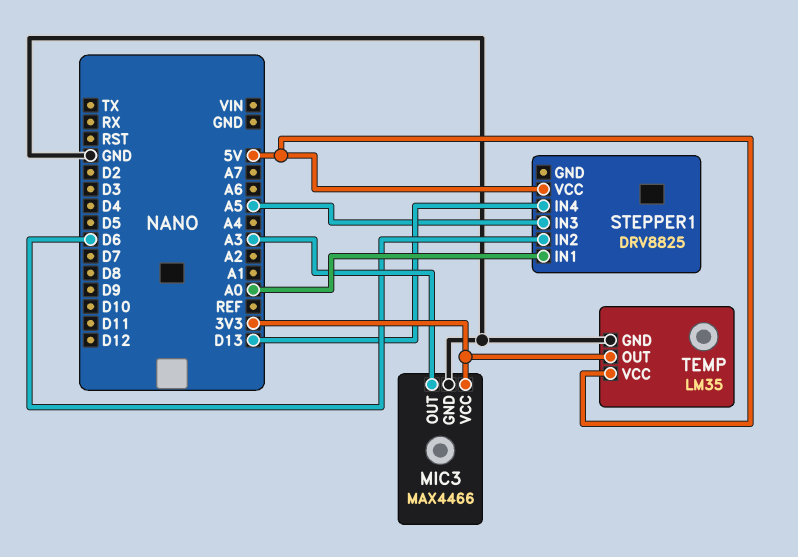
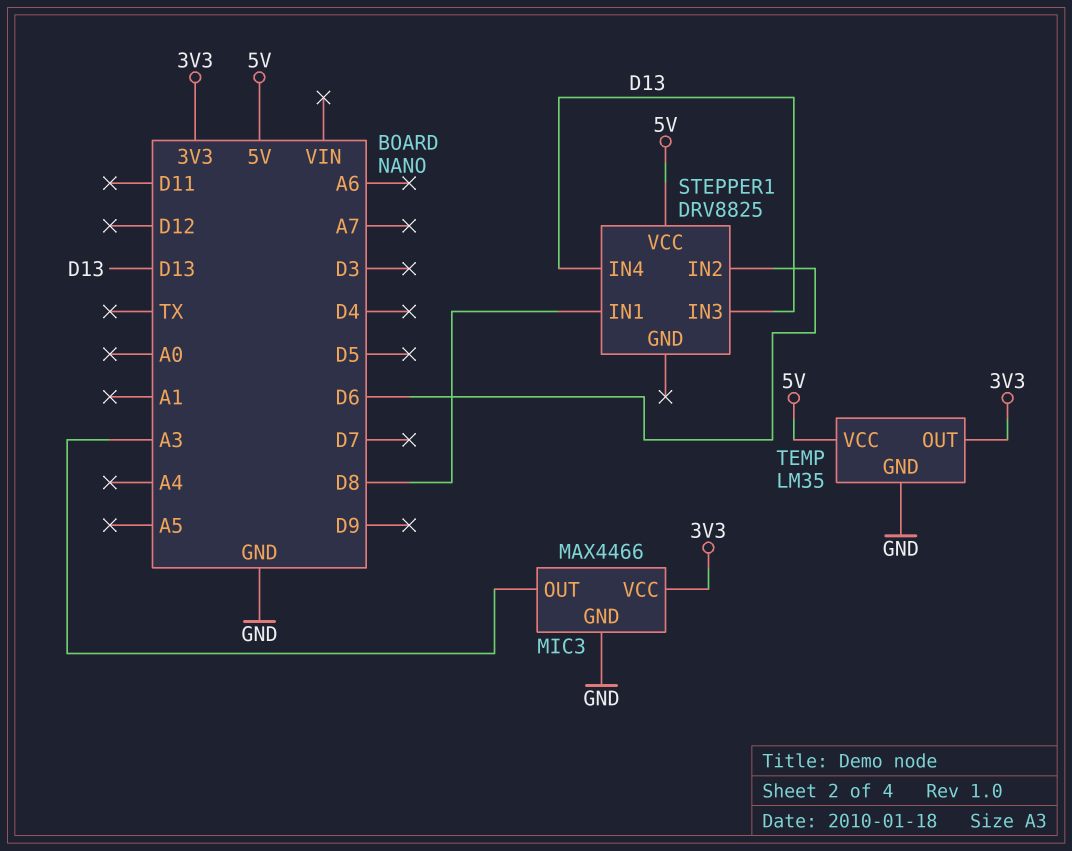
STEPPER1 pin IN1: A0 -> D8
STEPPER1 pin IN3: A5 -> D13

